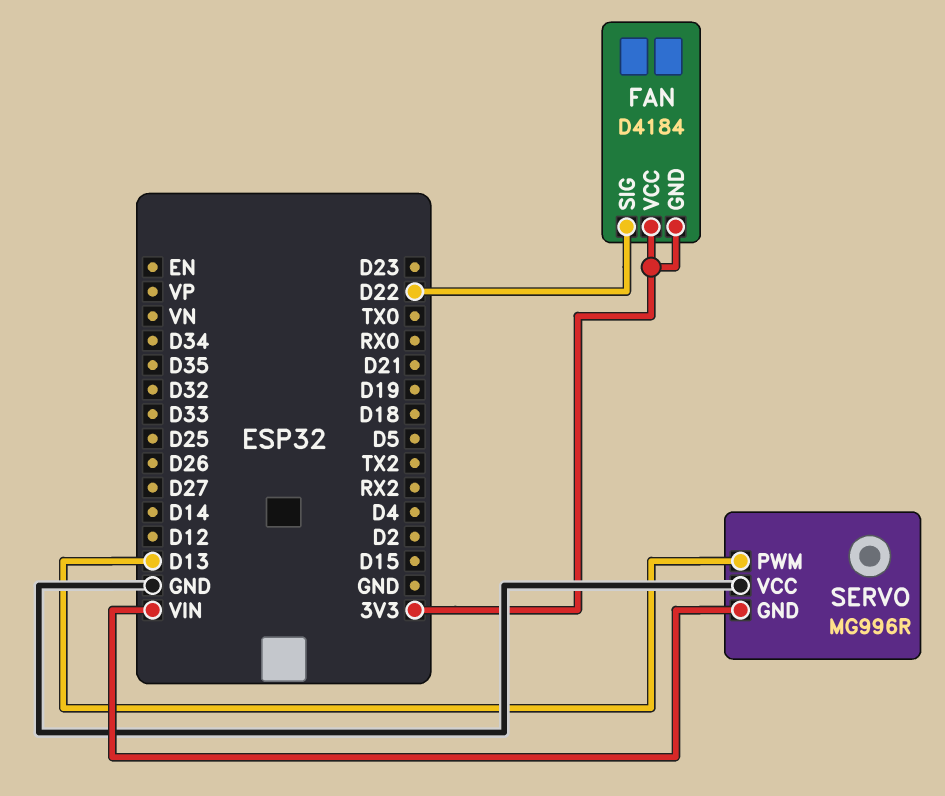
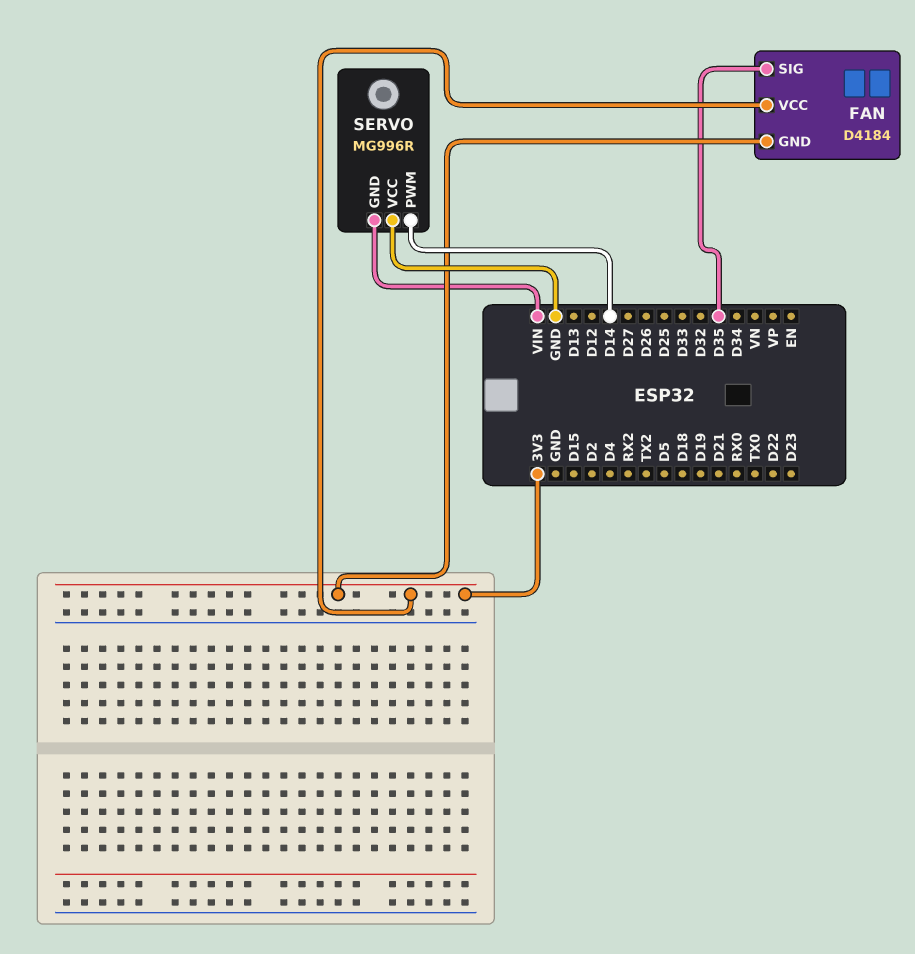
FAN pin SIG: D22 -> D35
SERVO pin PWM: D13 -> D14

